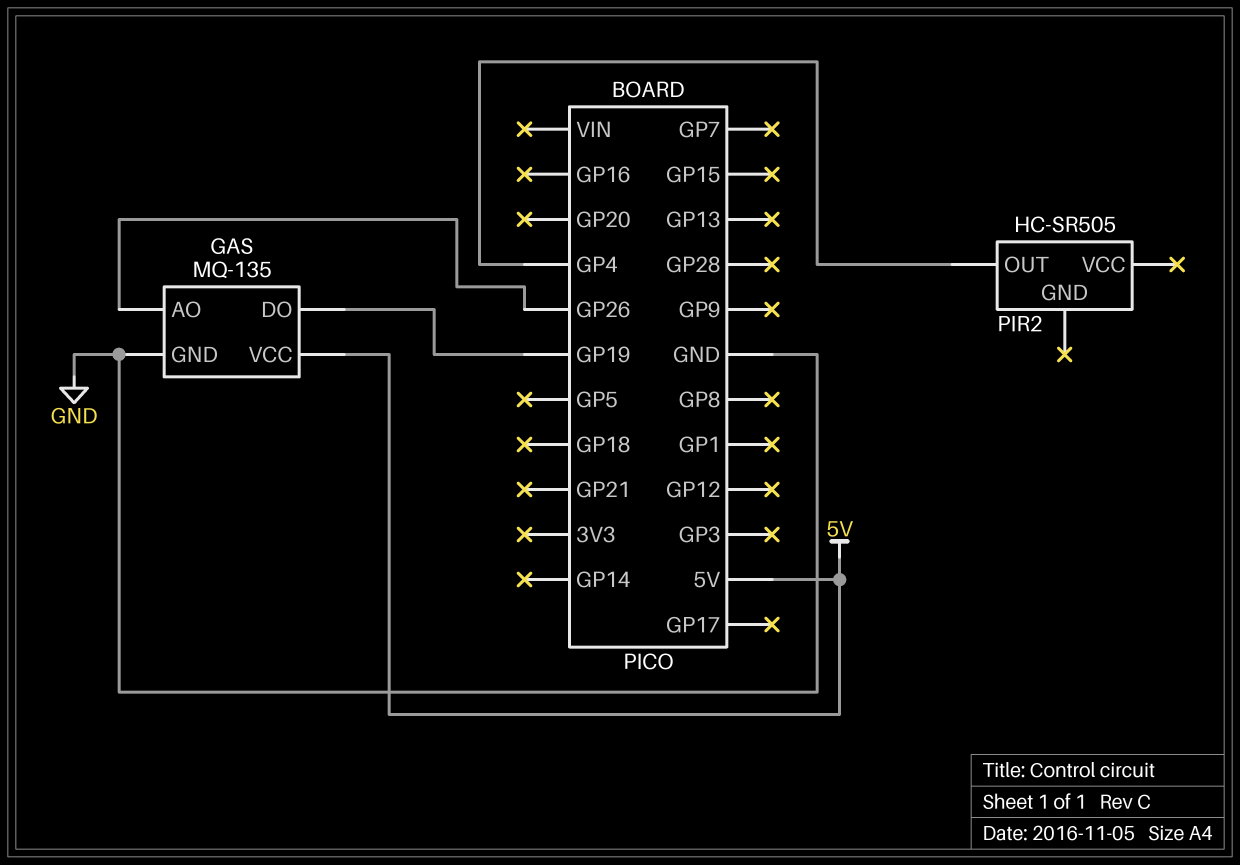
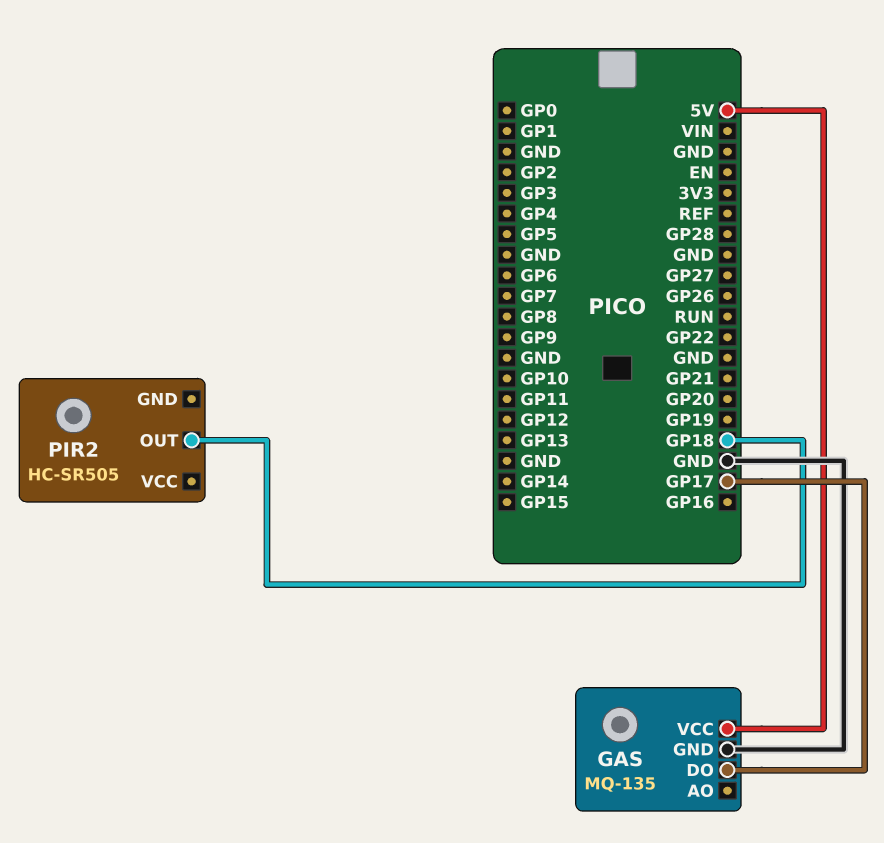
GAS pin AO: GP26 -> none
GAS pin DO: GP19 -> GP17
PIR2 pin OUT: GP4 -> GP18

